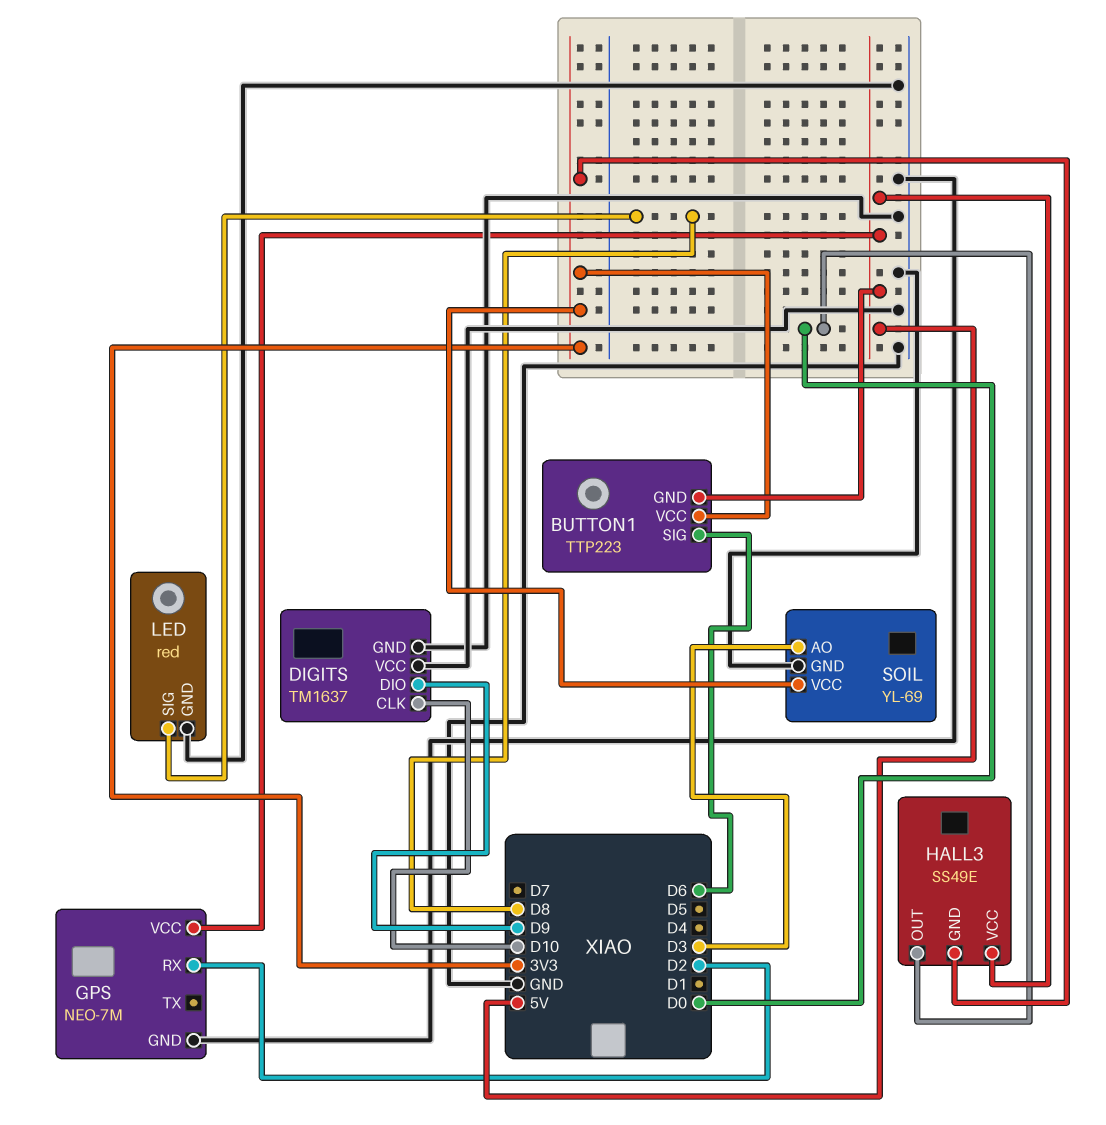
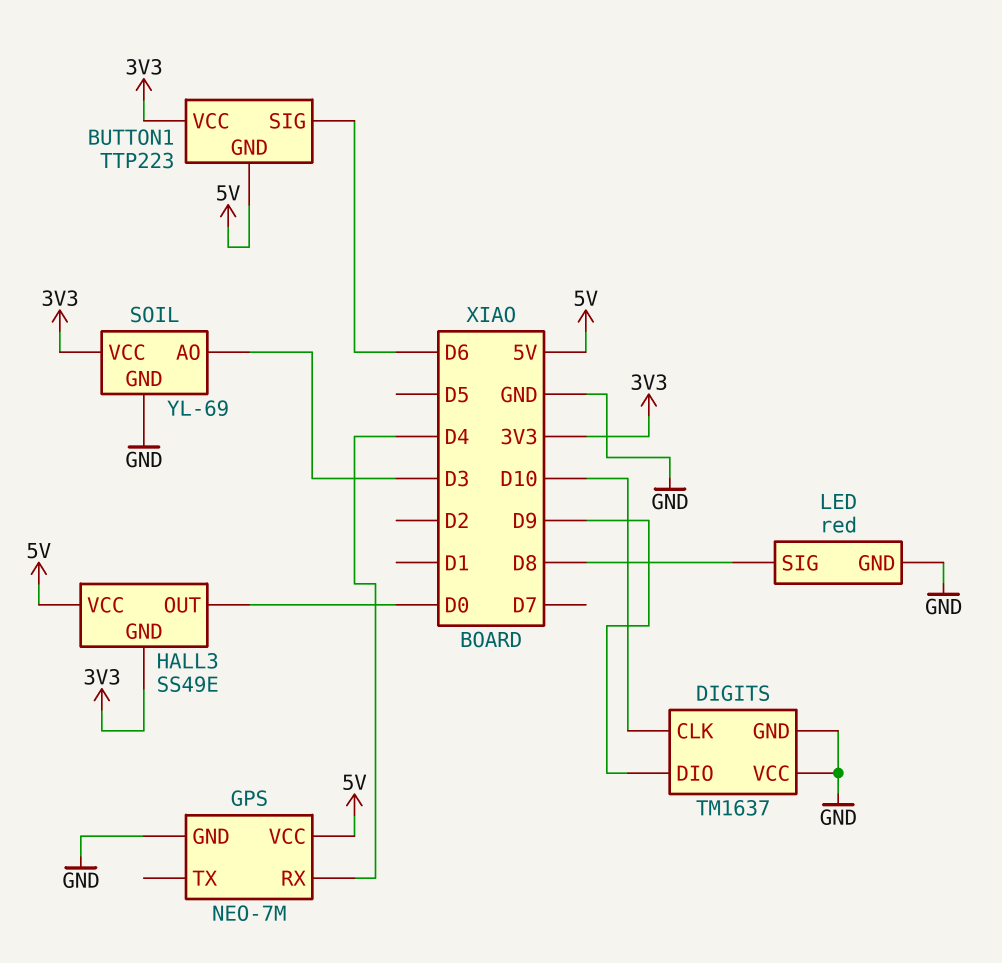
GPS pin RX: D2 -> D4

